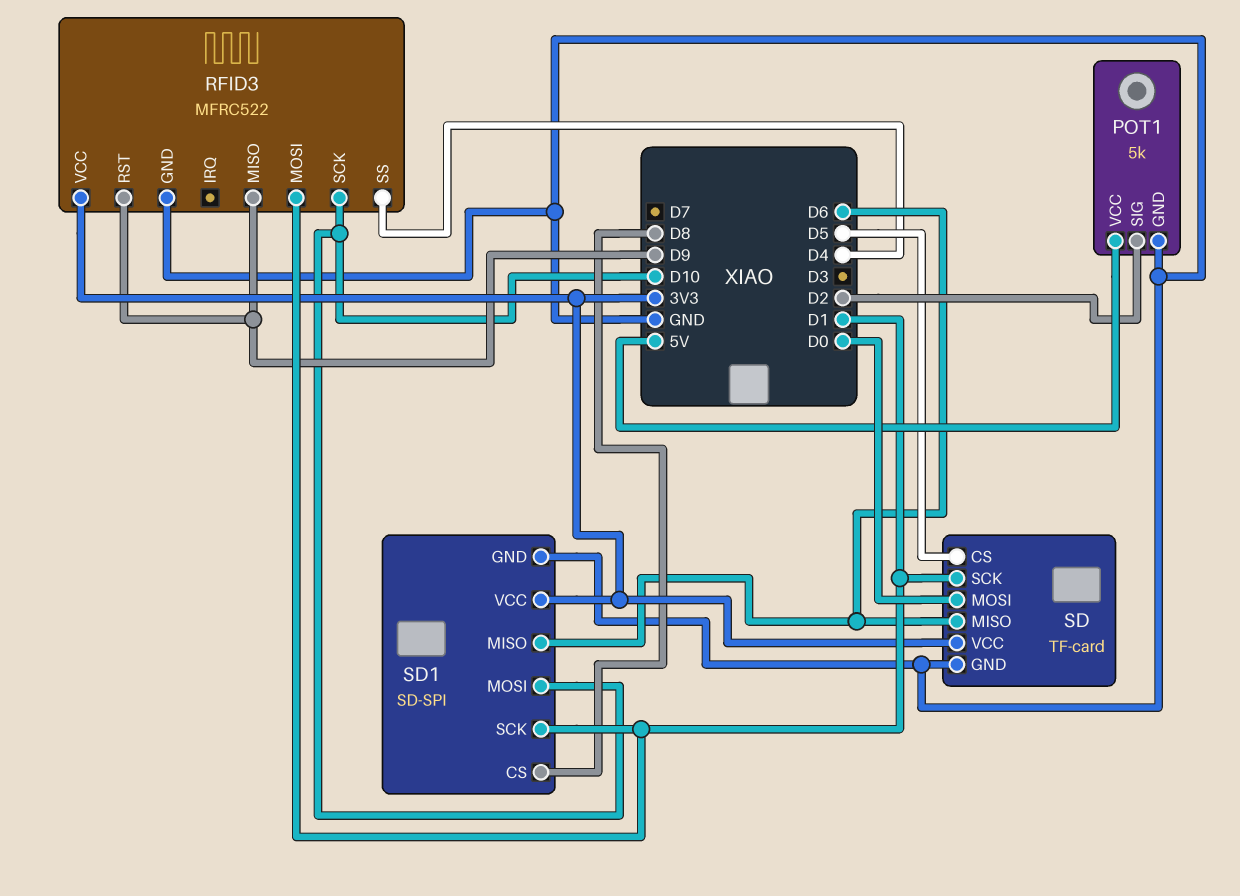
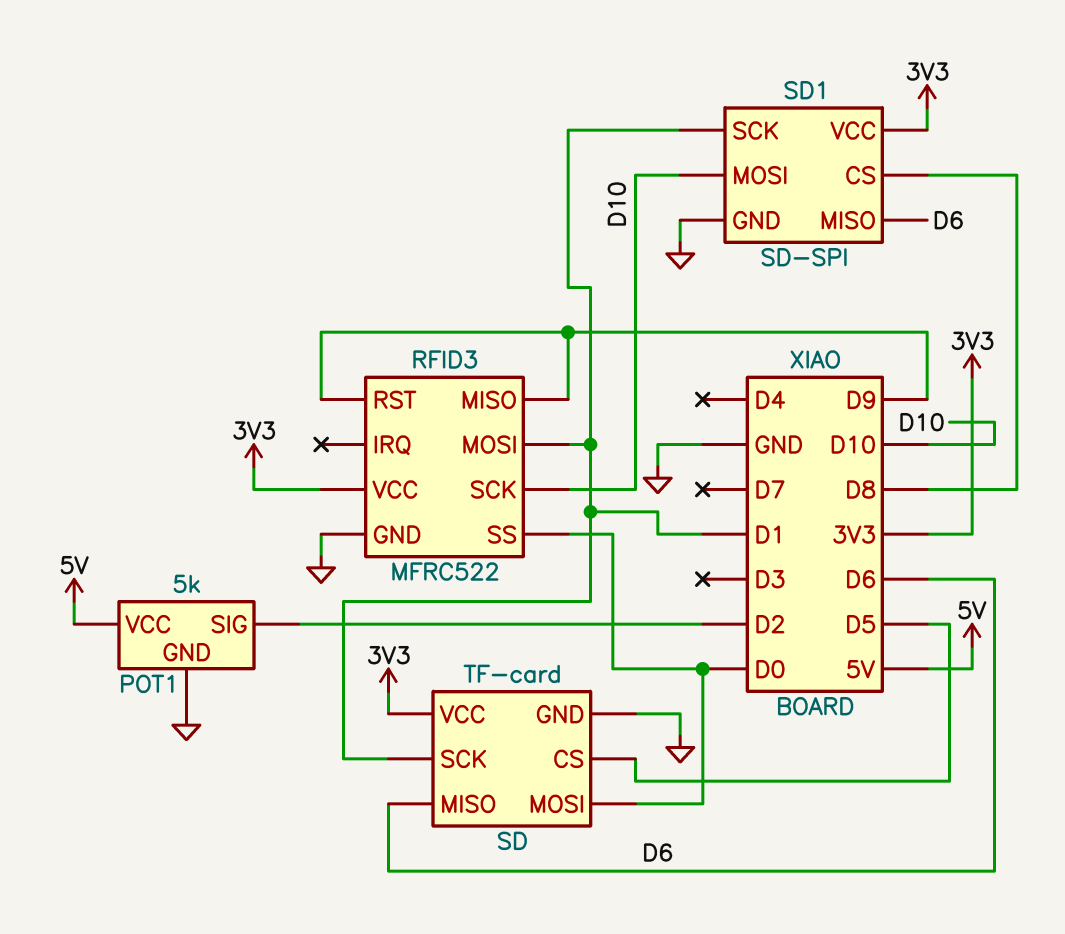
RFID3 pin SS: D4 -> D0

